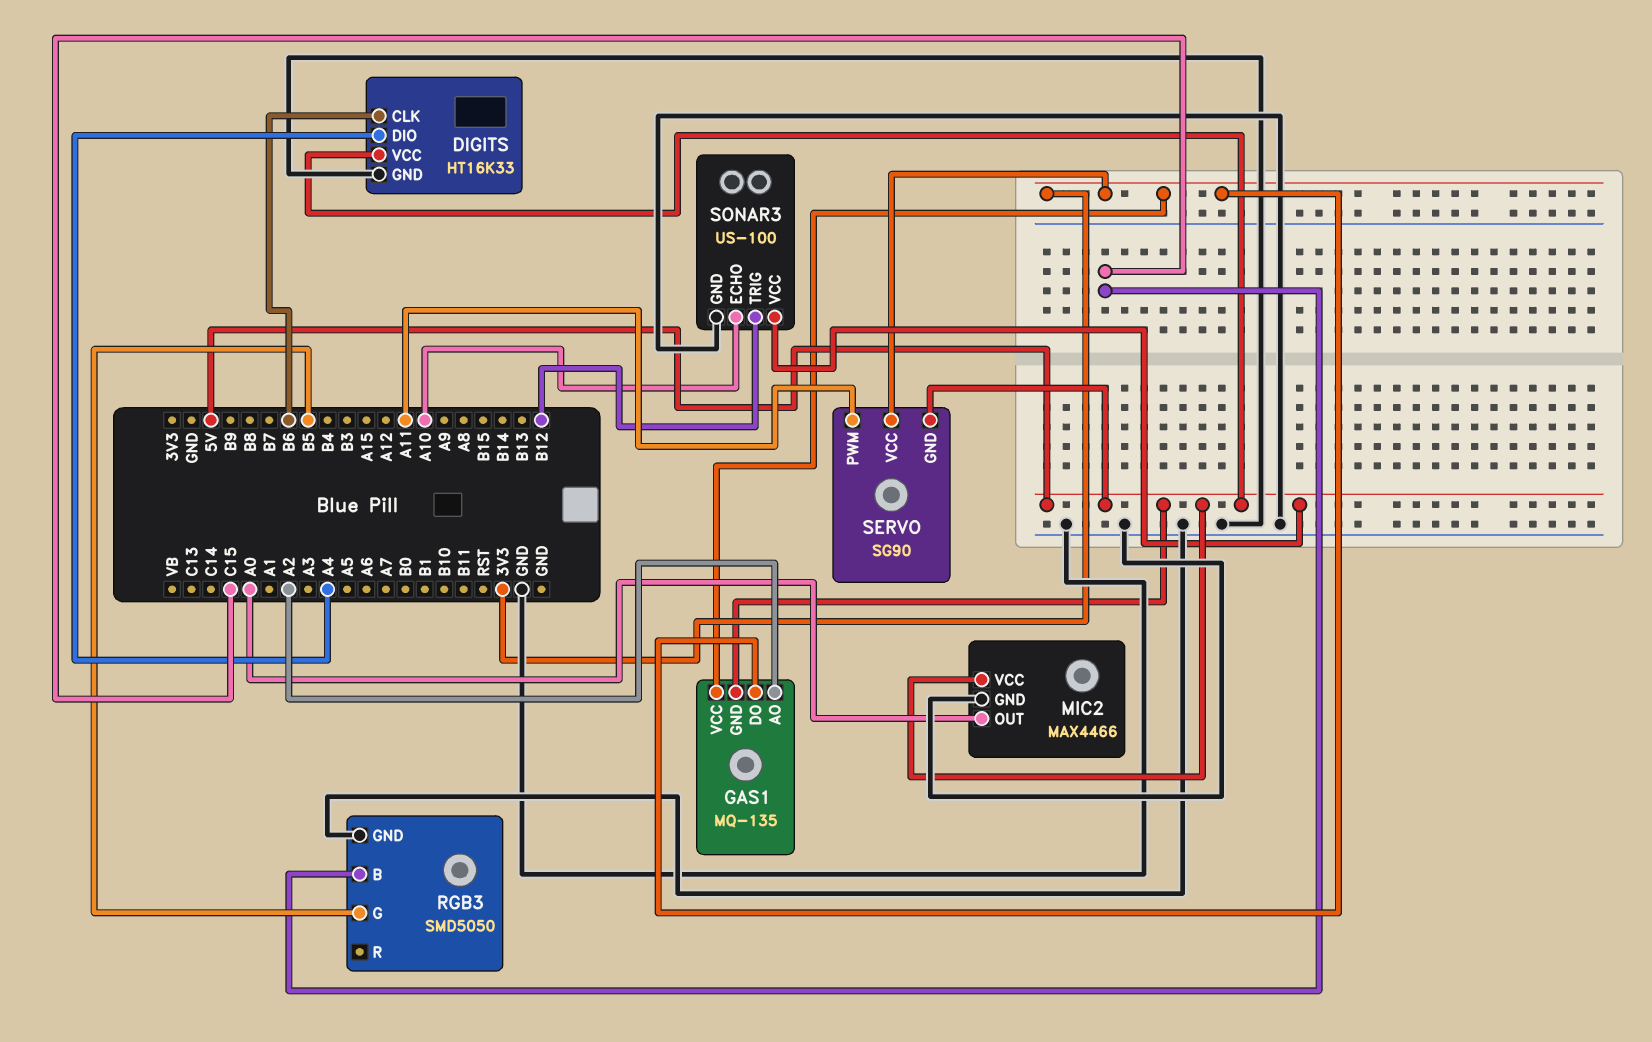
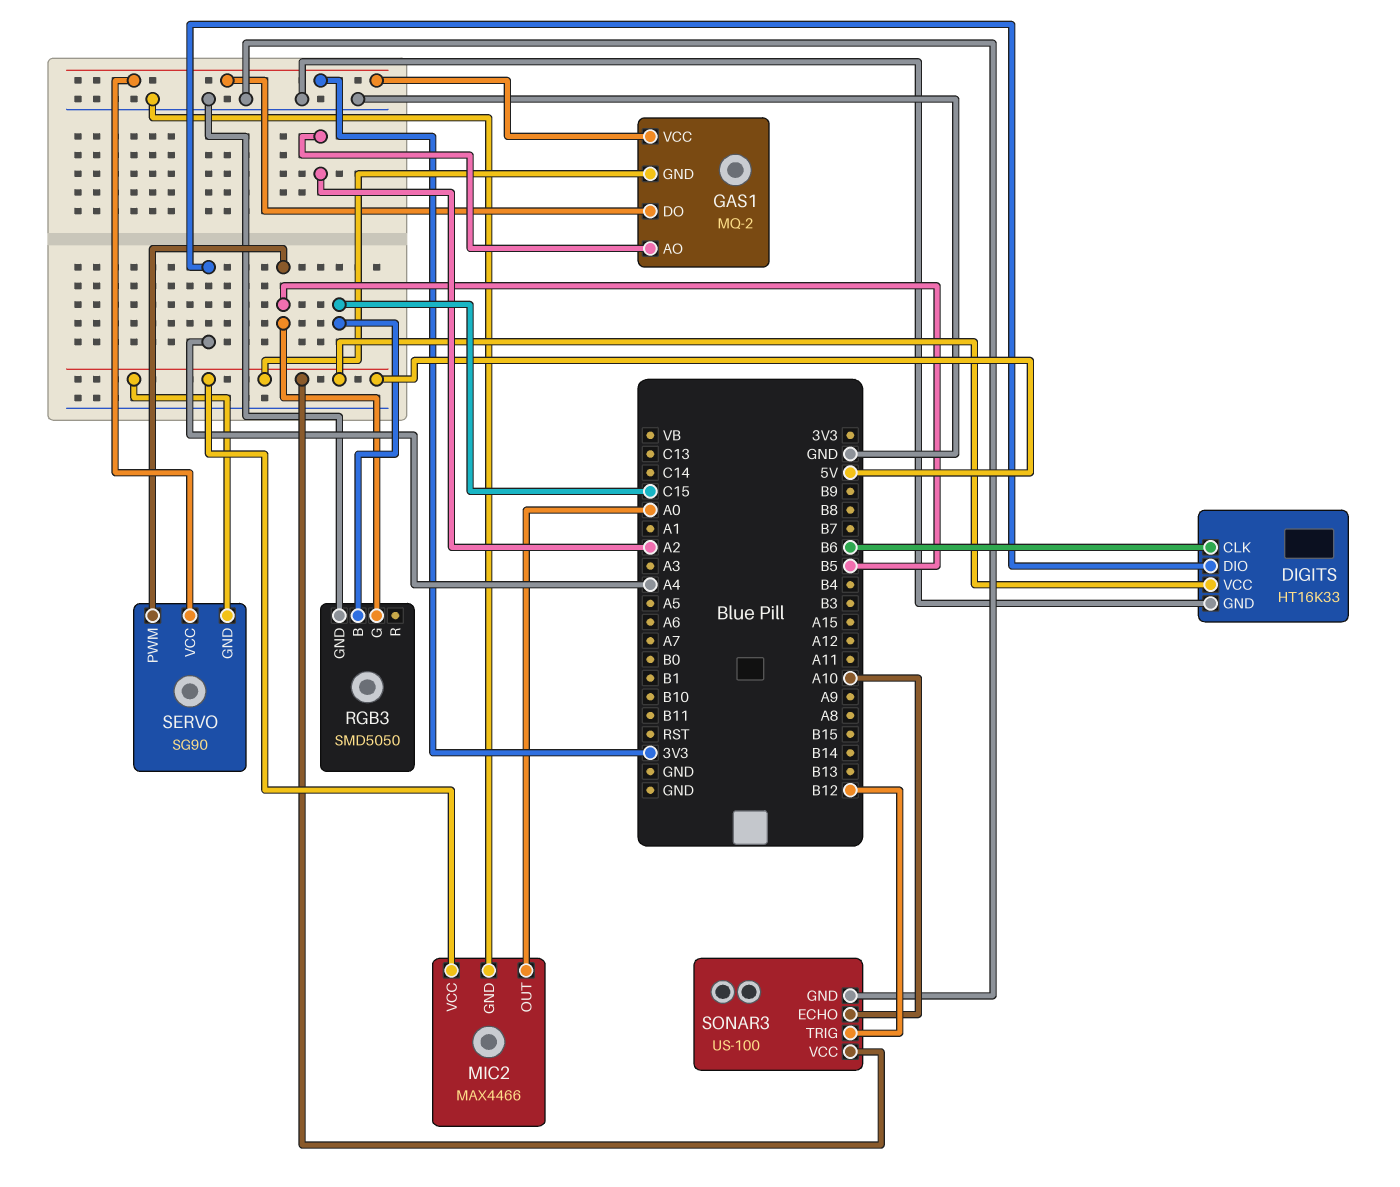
GAS1: MQ-135 -> MQ-2
SERVO pin PWM: A11 -> B5

